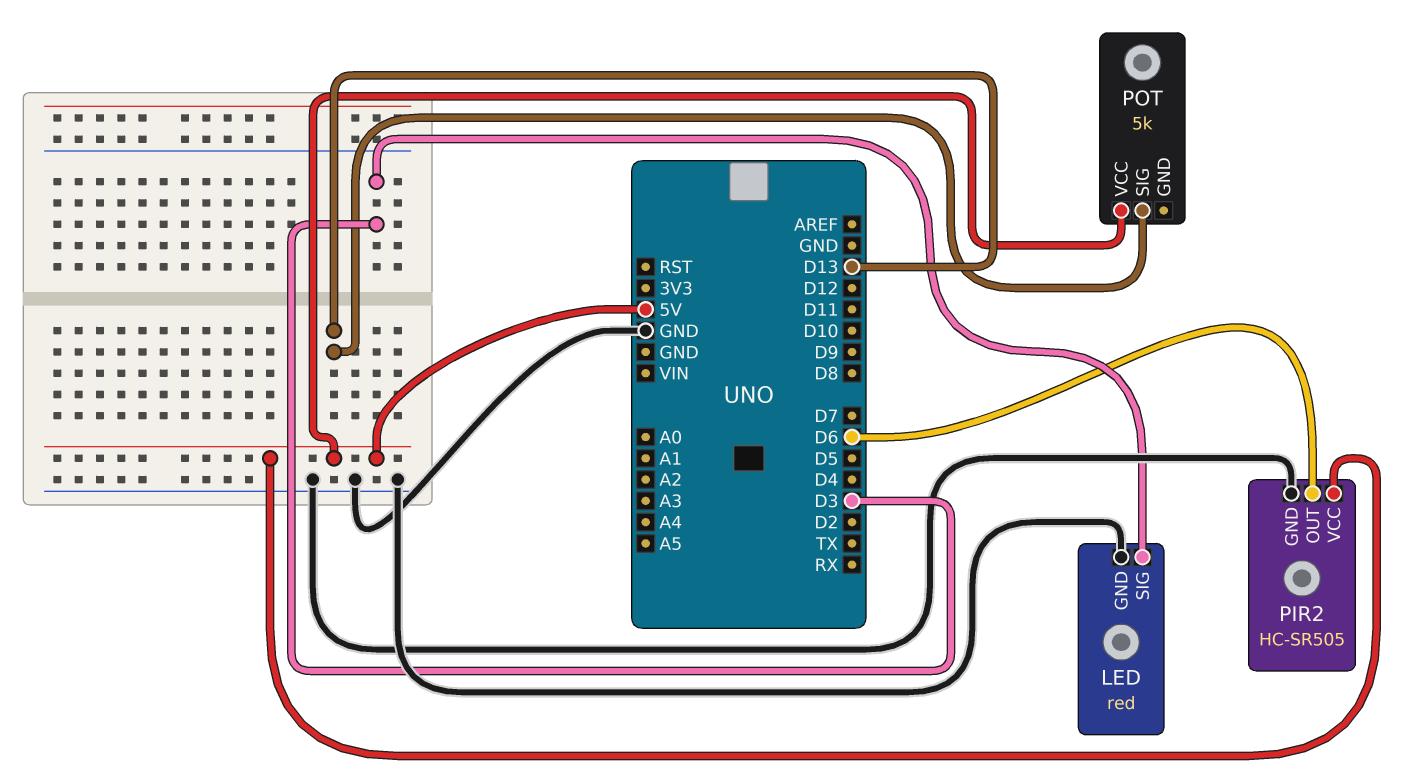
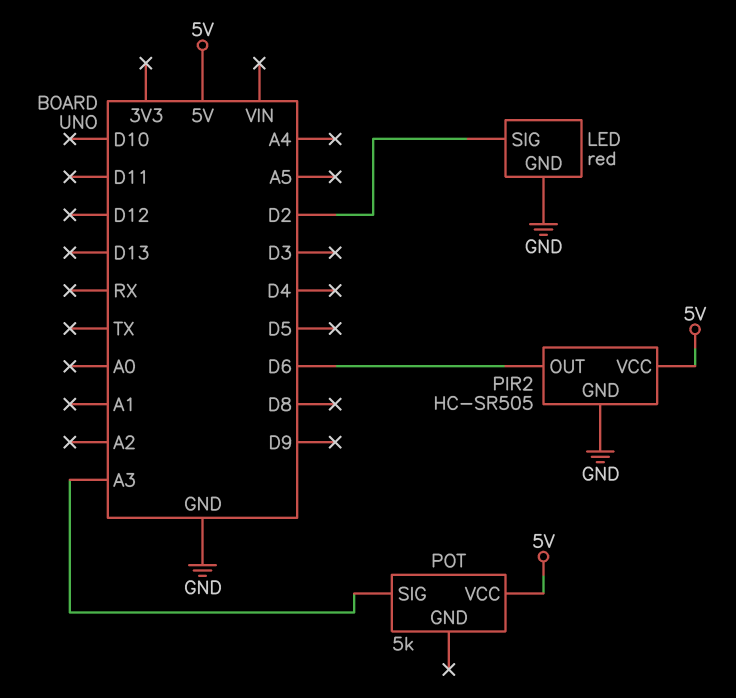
LED pin SIG: D3 -> D2
POT pin SIG: D13 -> A3

